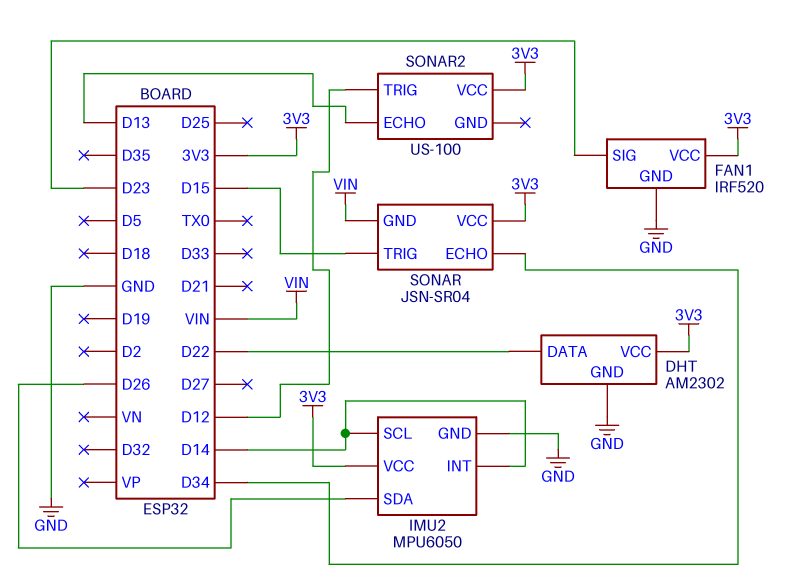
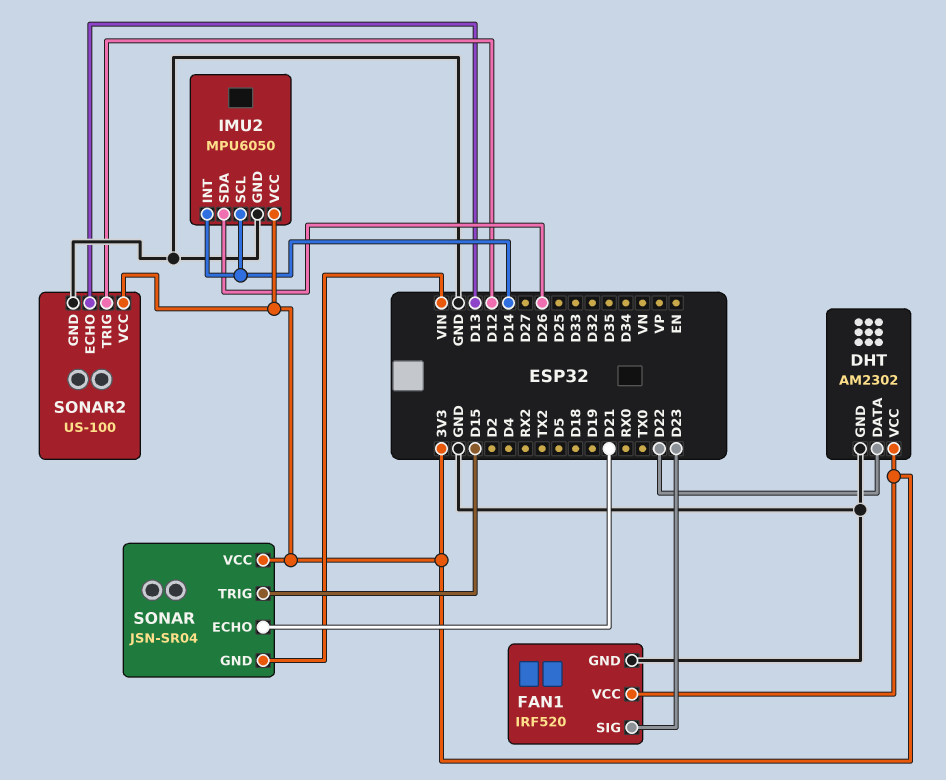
SONAR pin ECHO: D34 -> D21
SONAR2 pin GND: none -> GND

